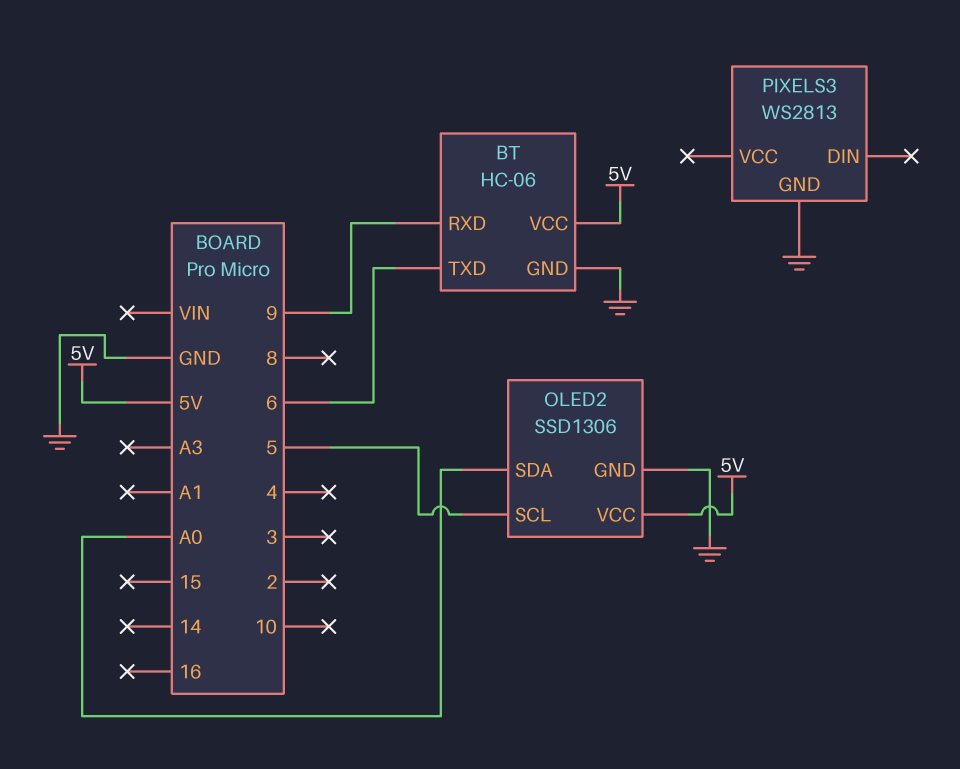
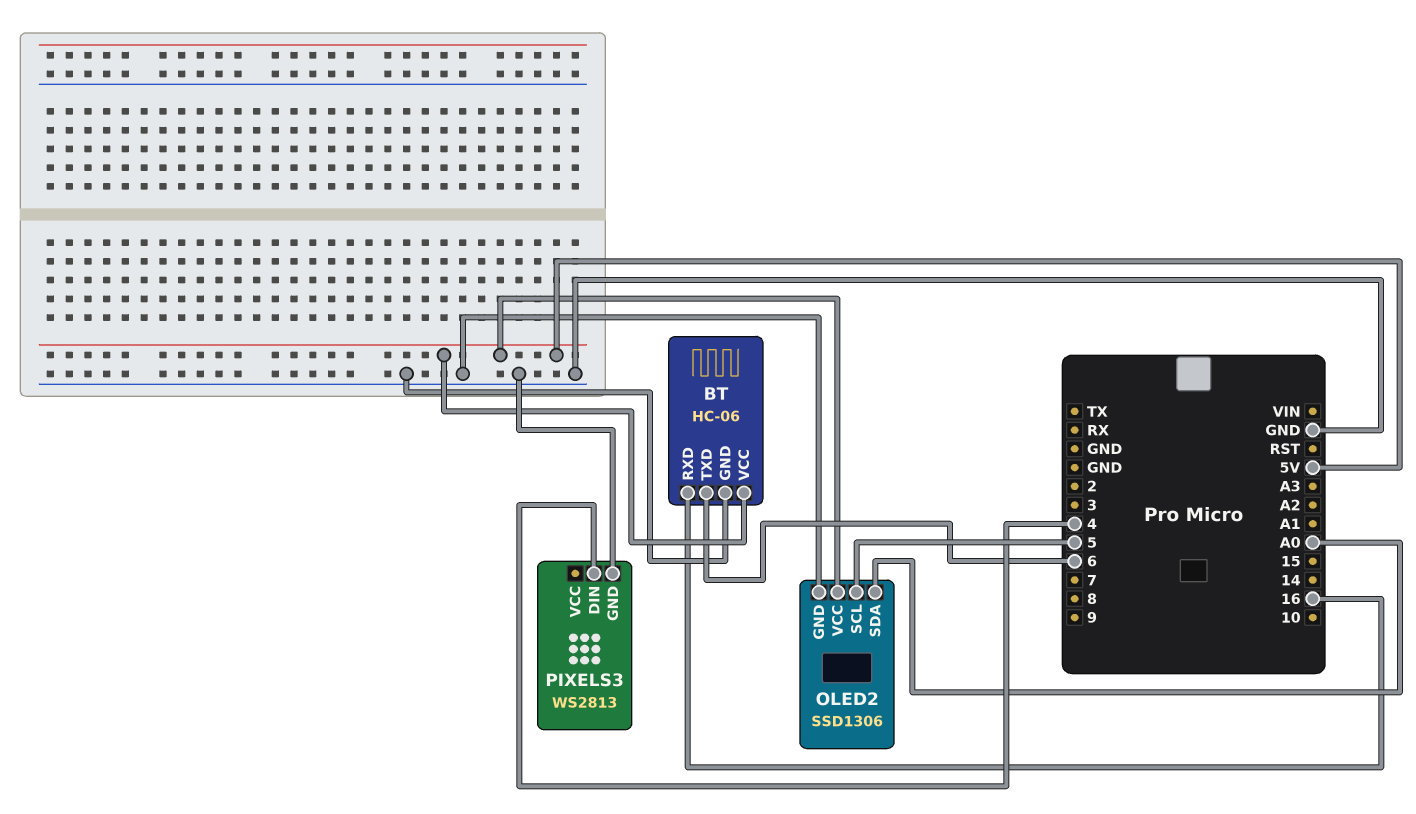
BT pin RXD: 9 -> 16
PIXELS3 pin DIN: none -> 4

